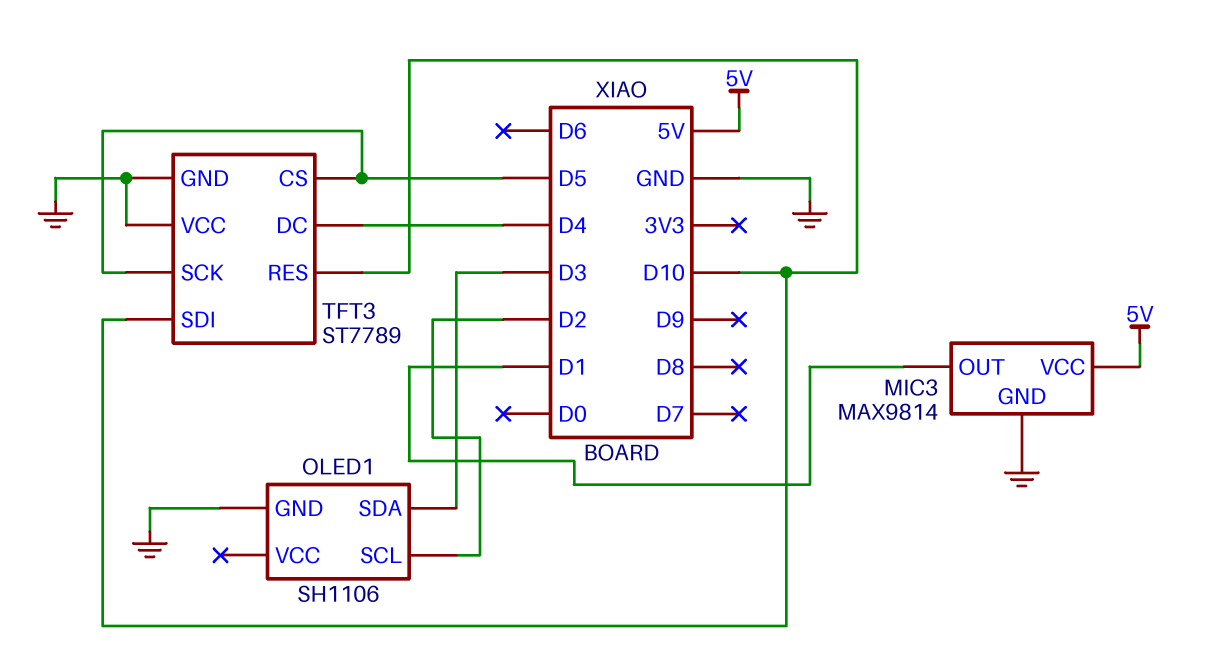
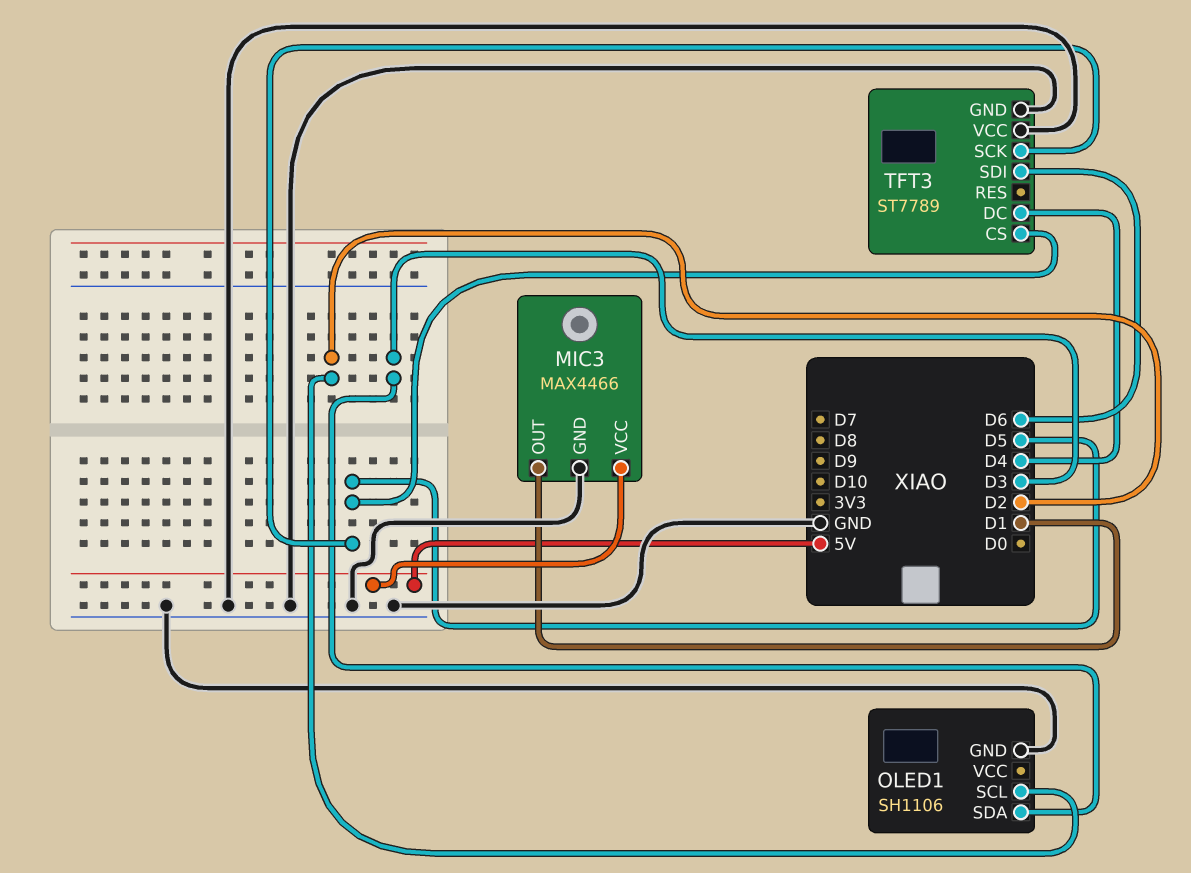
MIC3: MAX9814 -> MAX4466
TFT3 pin RES: D10 -> none
TFT3 pin SDI: D10 -> D6

